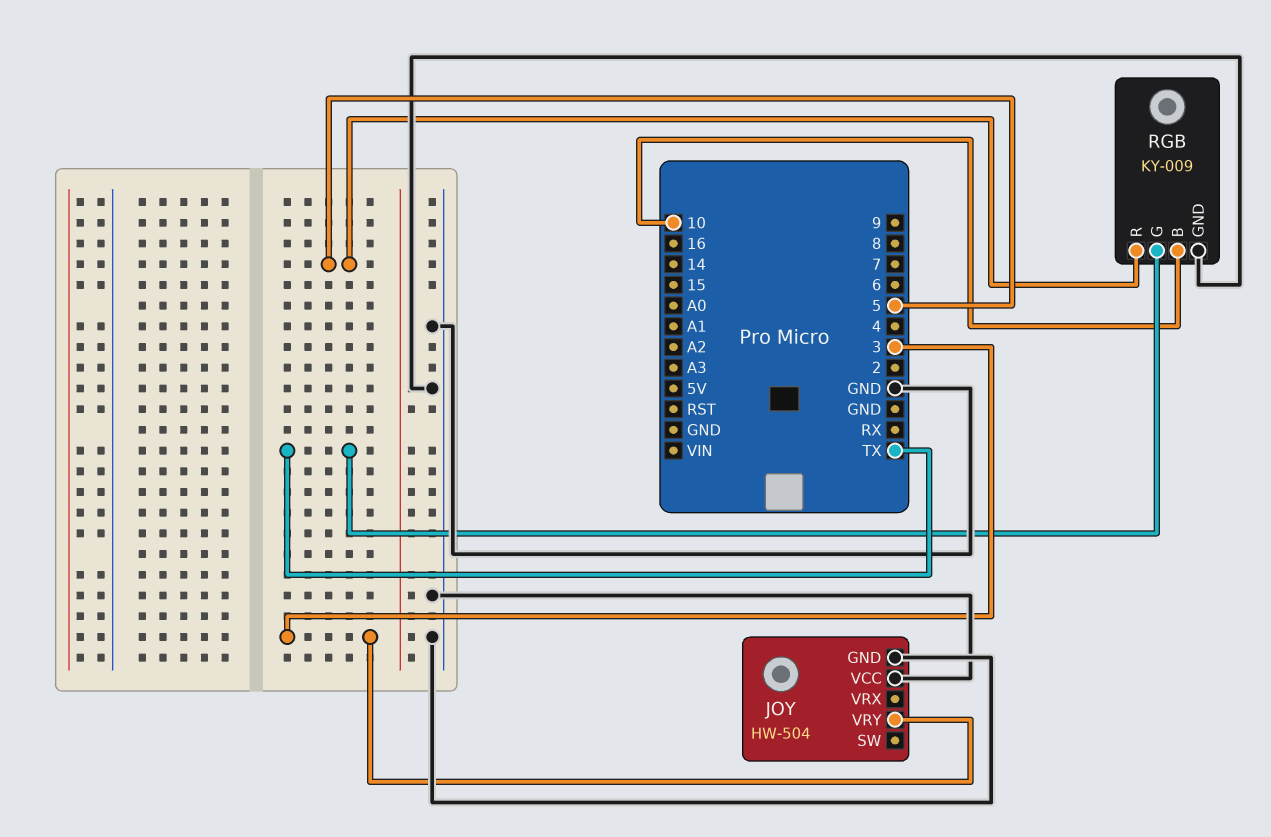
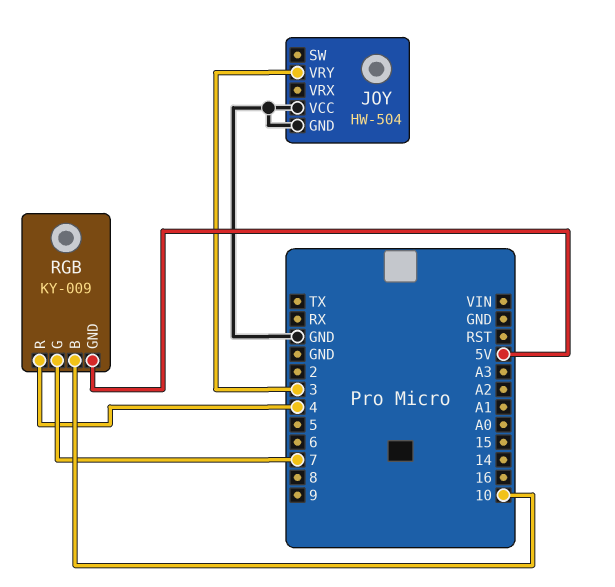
RGB pin G: TX -> 7
RGB pin GND: GND -> 5V
RGB pin R: 5 -> 4

